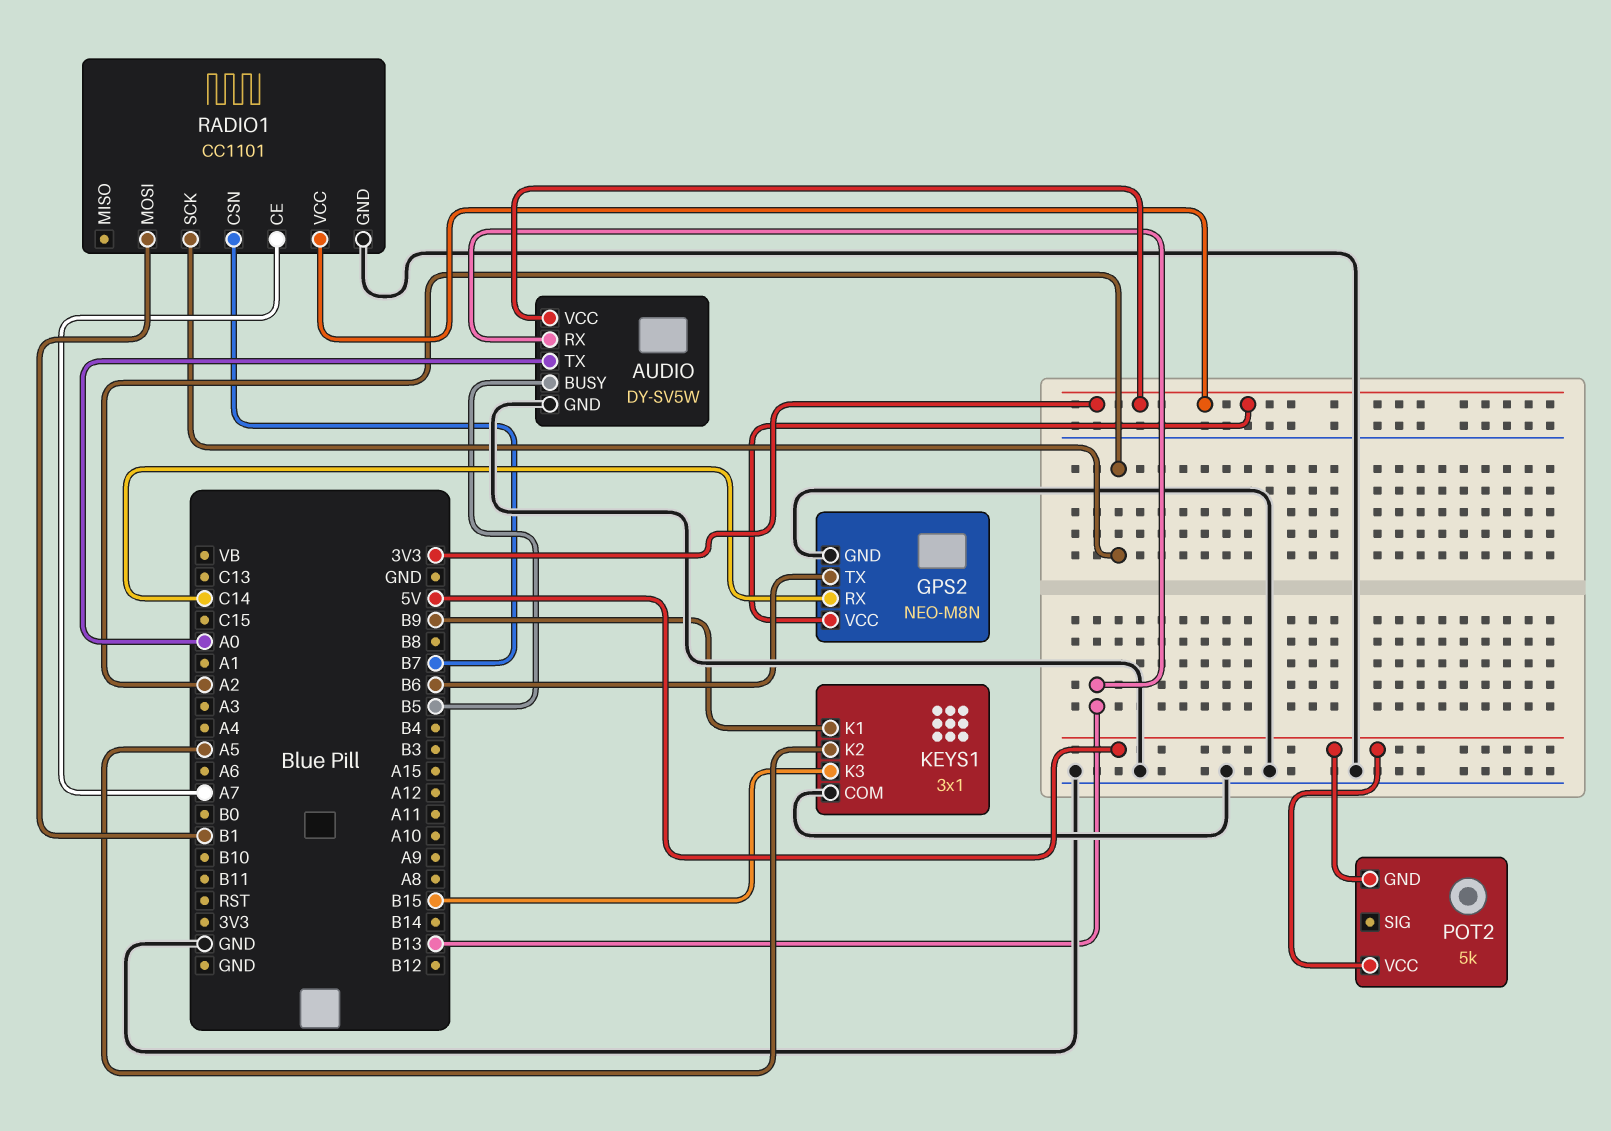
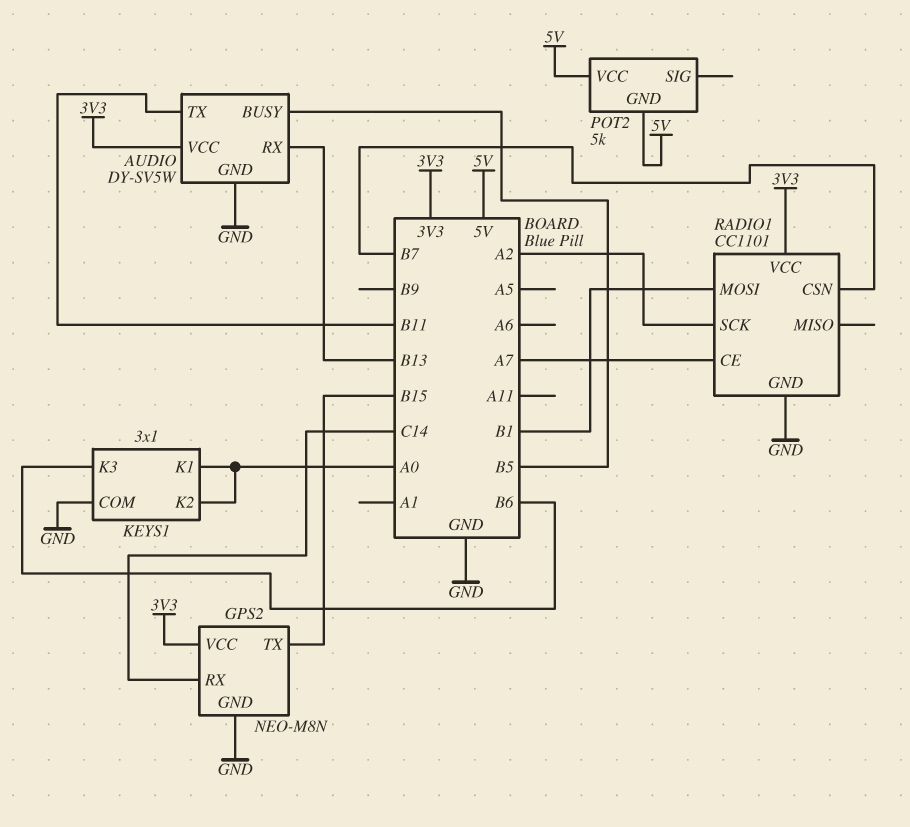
AUDIO pin TX: A0 -> B11
GPS2 pin TX: B6 -> B15
KEYS1 pin K1: B9 -> A0
KEYS1 pin K2: A5 -> A0
KEYS1 pin K3: B15 -> B6

